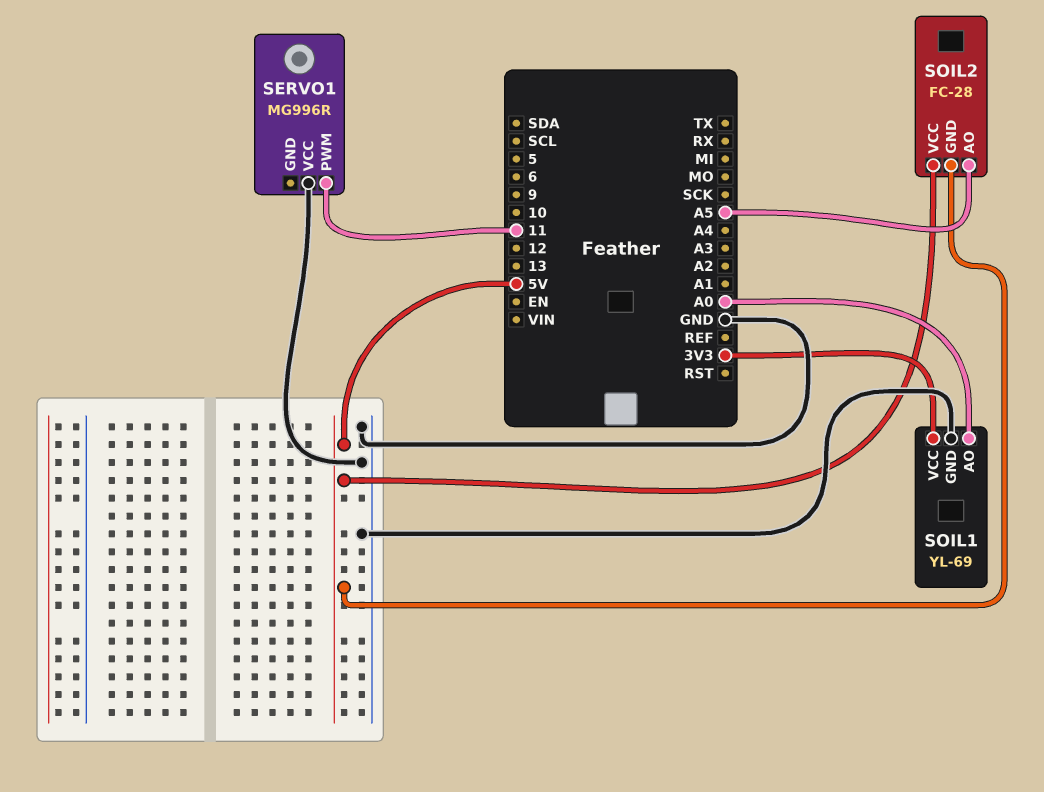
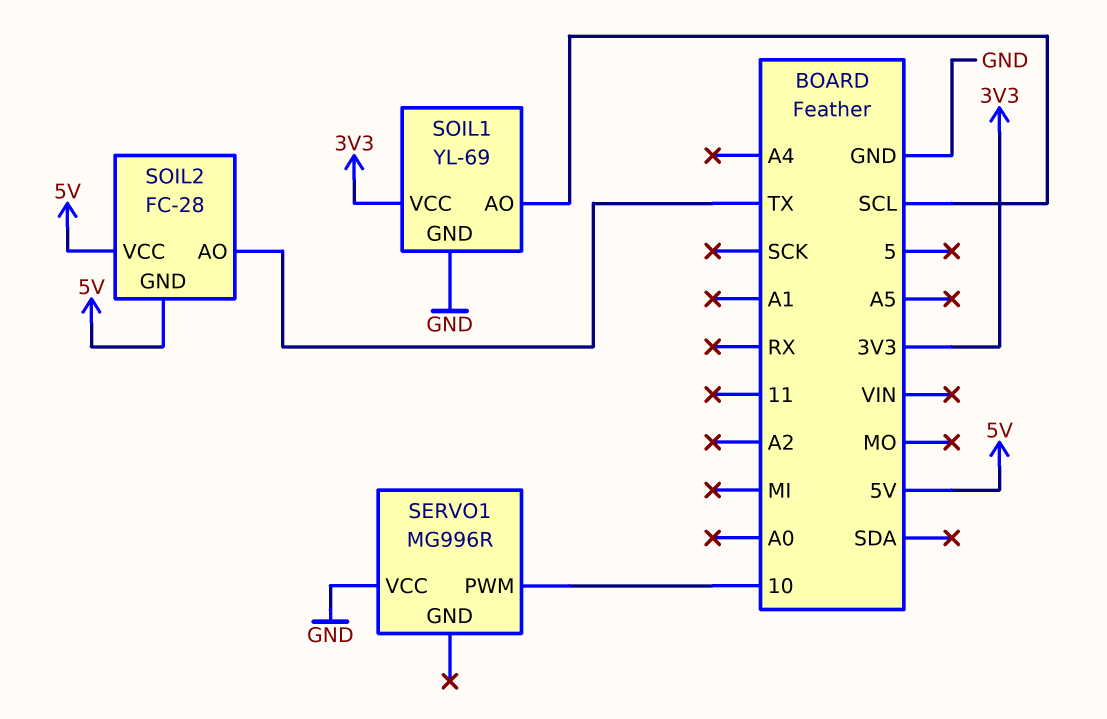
SERVO1 pin PWM: 11 -> 10
SOIL1 pin AO: A0 -> SCL
SOIL2 pin AO: A5 -> TX

